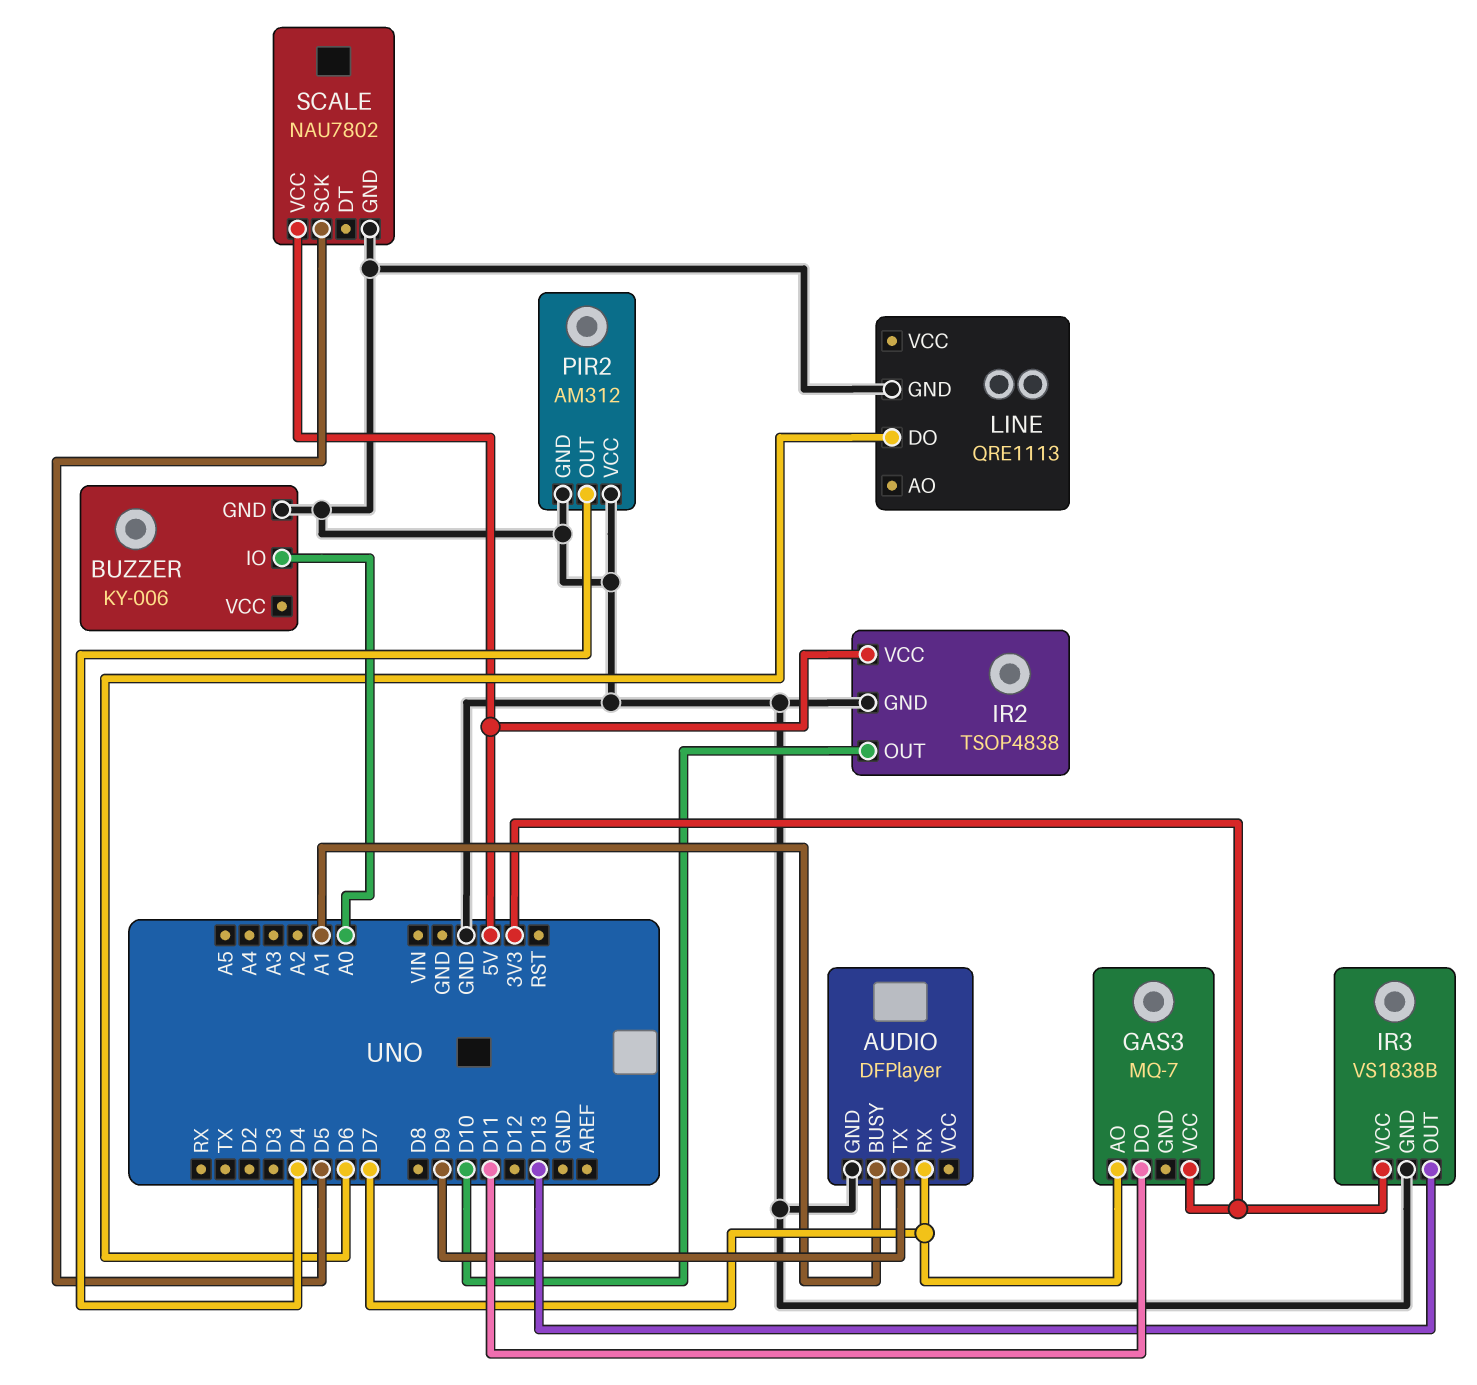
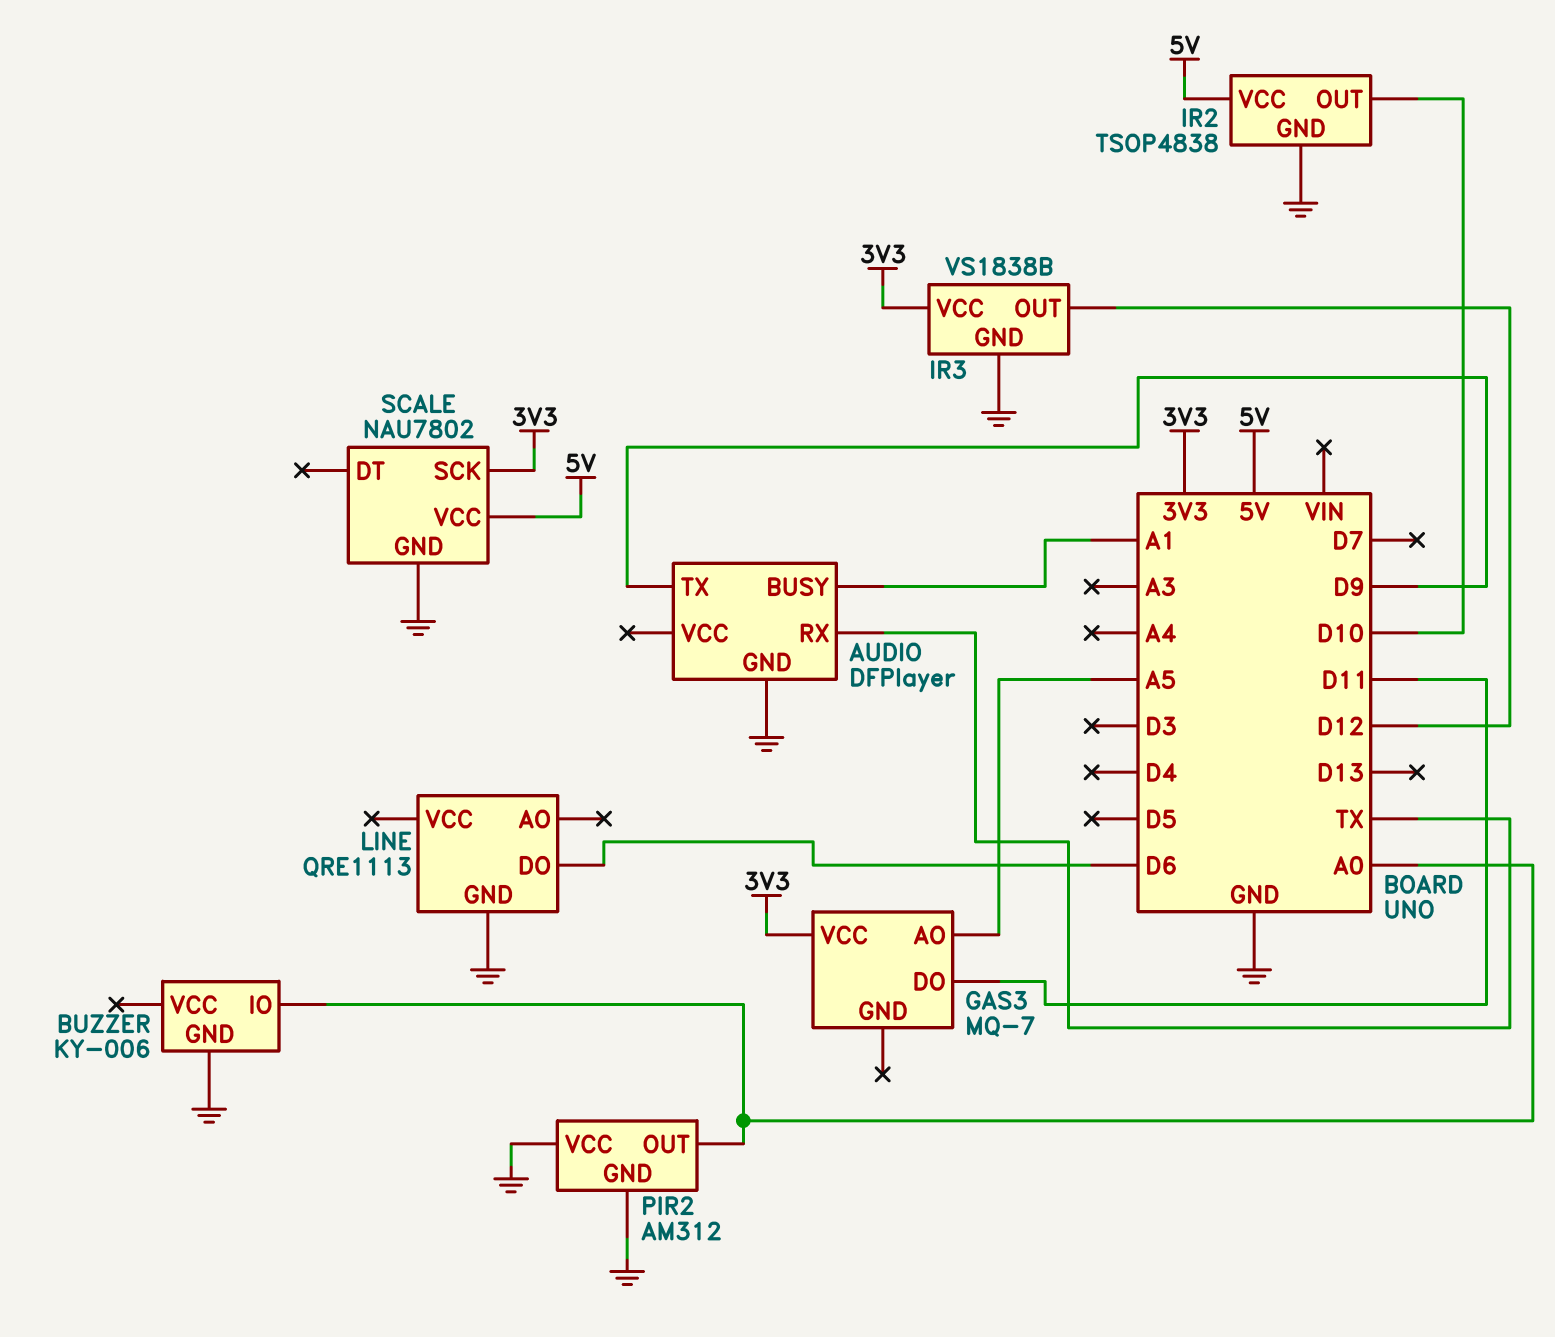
AUDIO pin RX: D7 -> TX
GAS3 pin AO: D7 -> A5
IR3 pin OUT: D13 -> D12
PIR2 pin OUT: D4 -> A0
SCALE pin SCK: D5 -> 3V3

